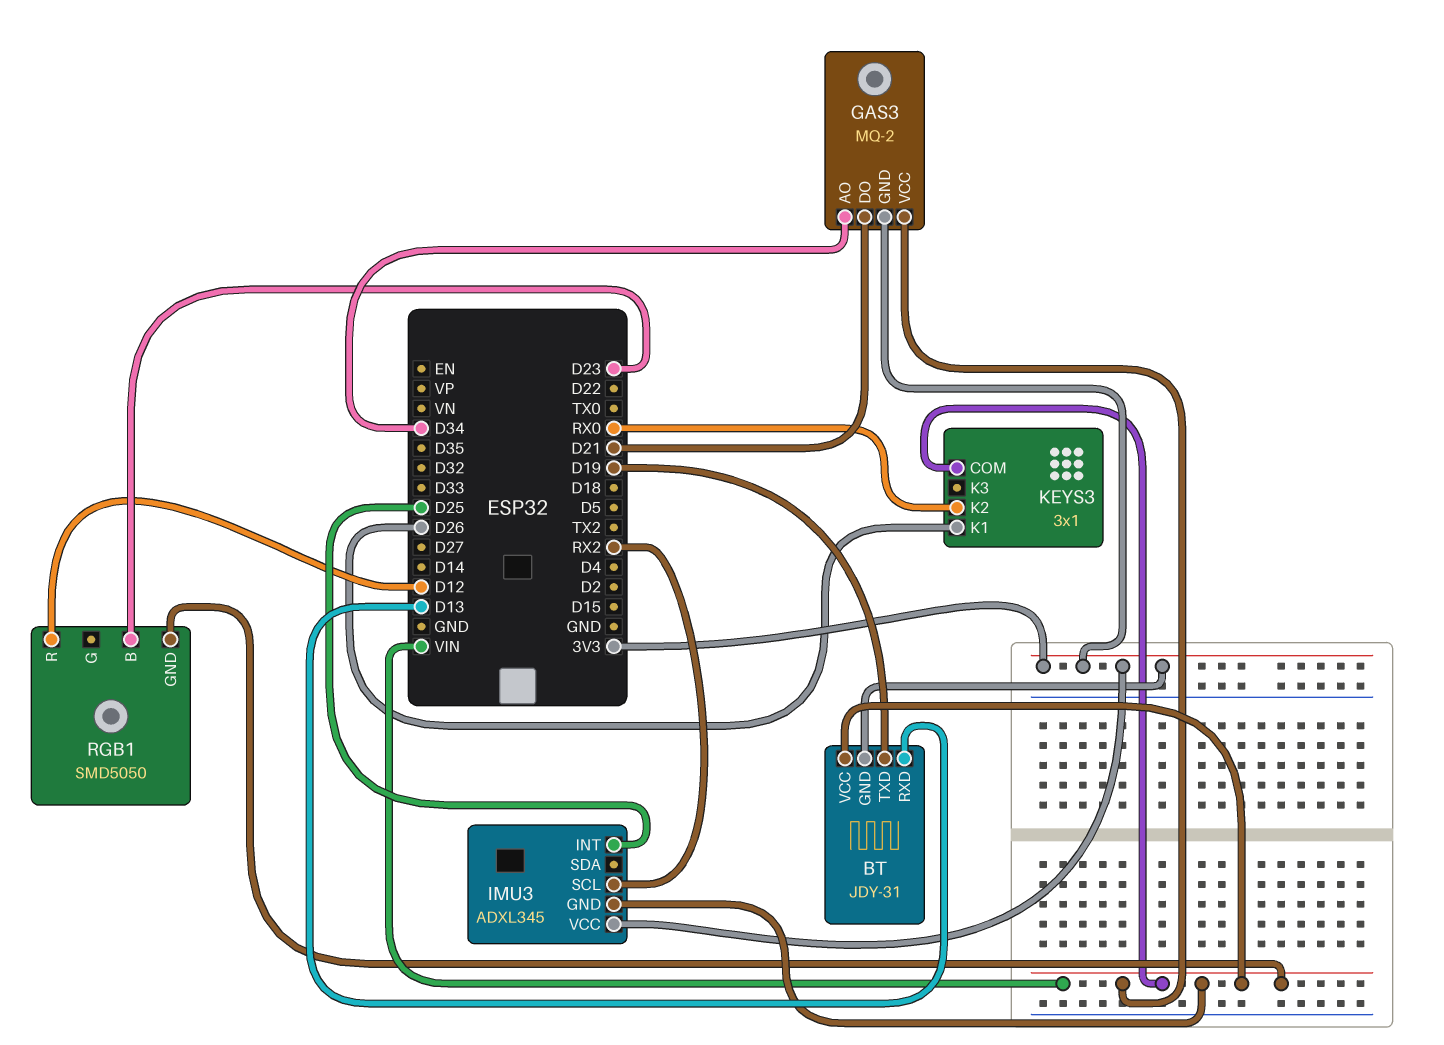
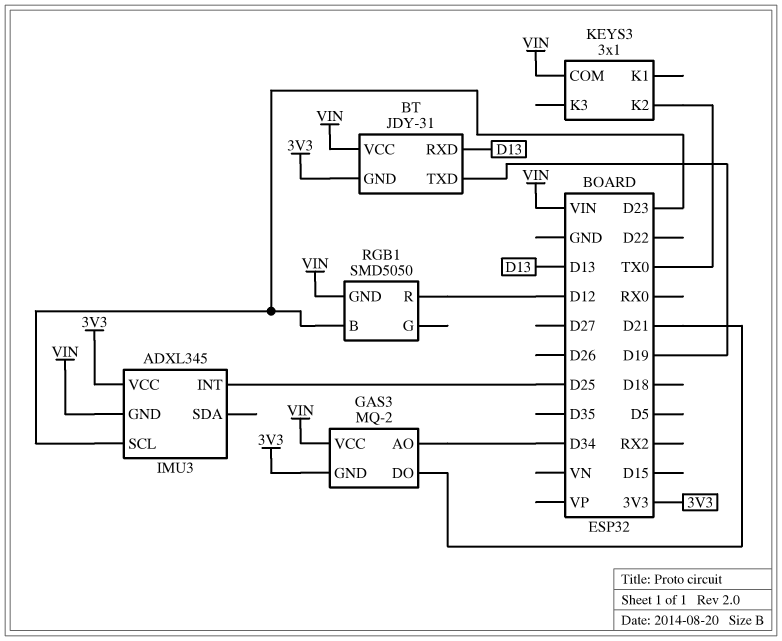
IMU3 pin SCL: RX2 -> D23
KEYS3 pin K1: D26 -> none
KEYS3 pin K2: RX0 -> TX0

